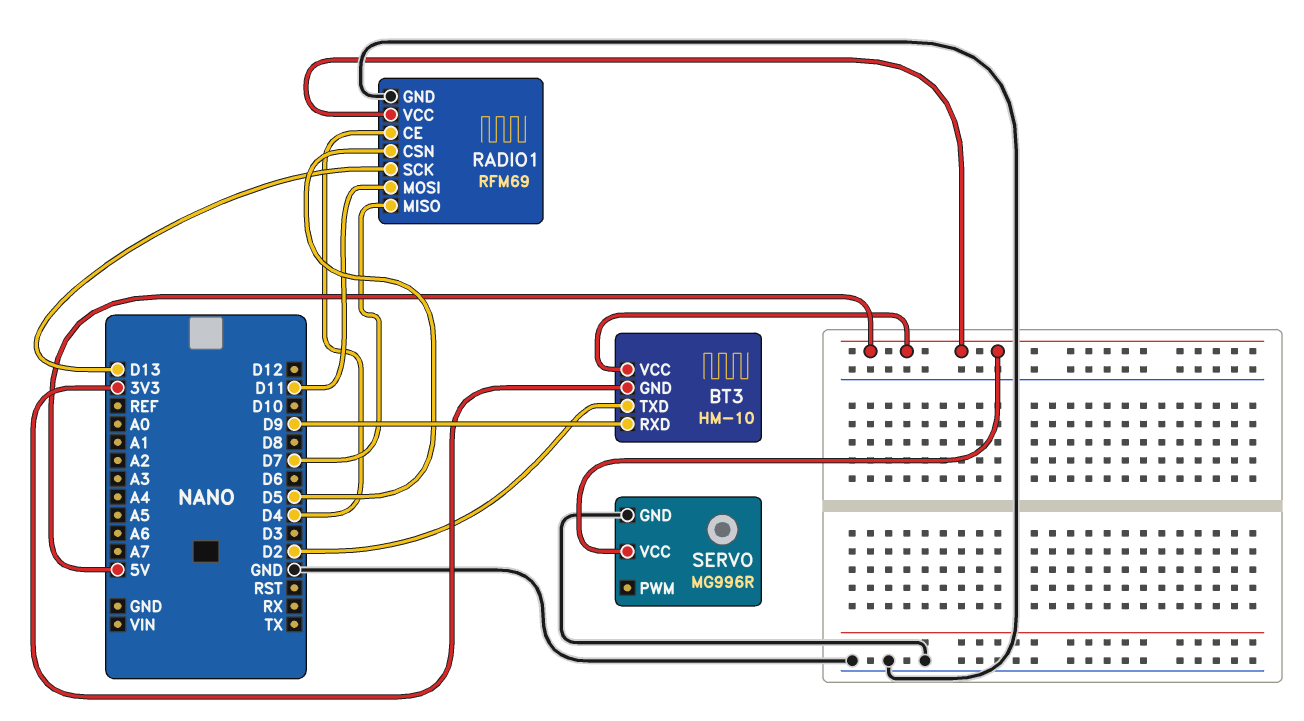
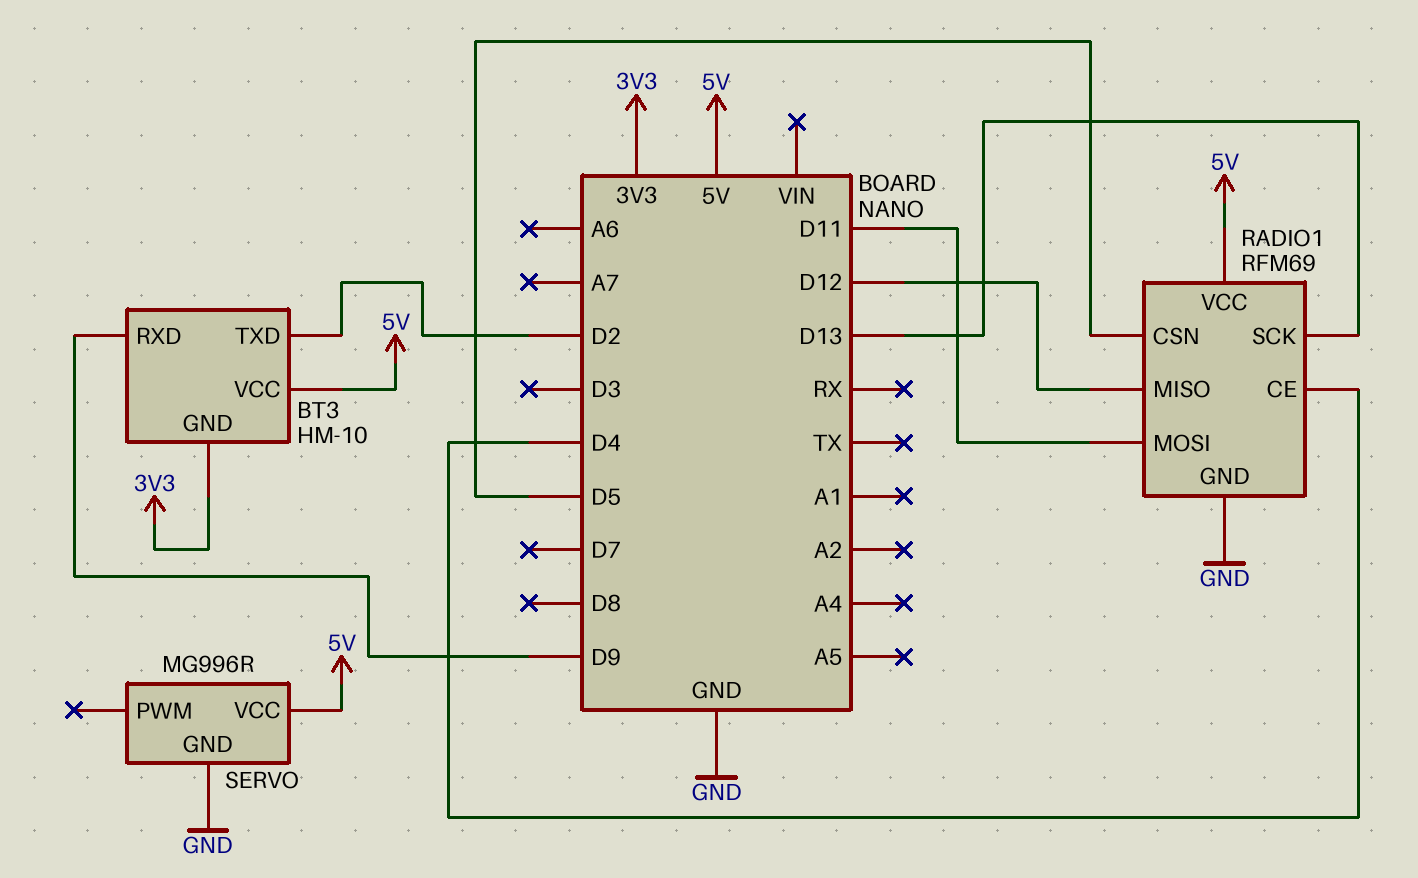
RADIO1 pin MISO: D7 -> D12

